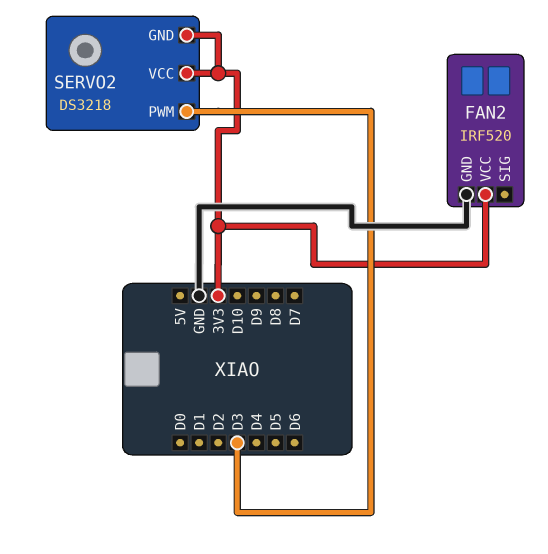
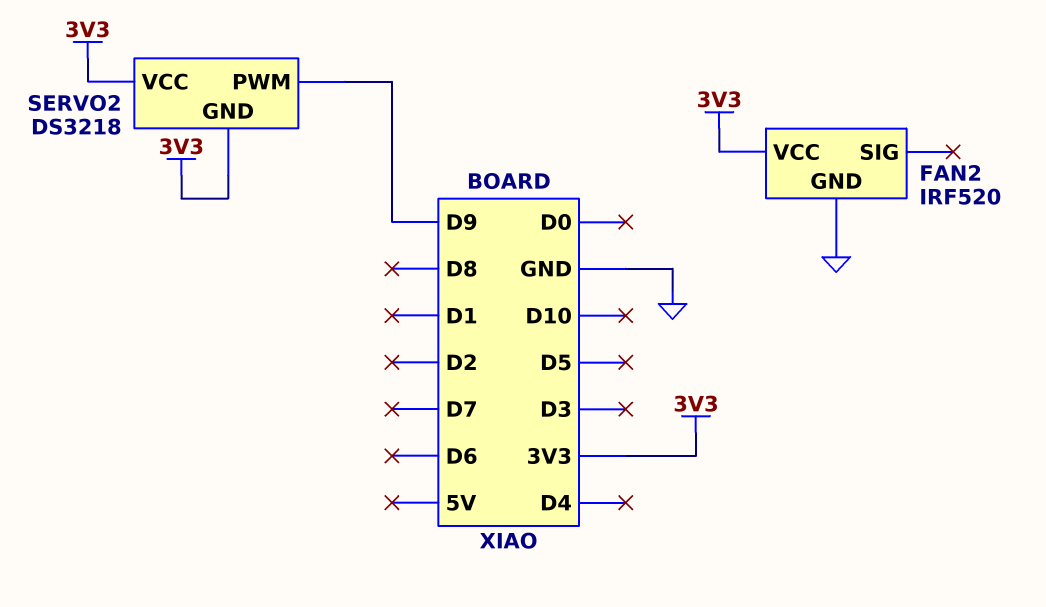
SERVO2 pin PWM: D3 -> D9

